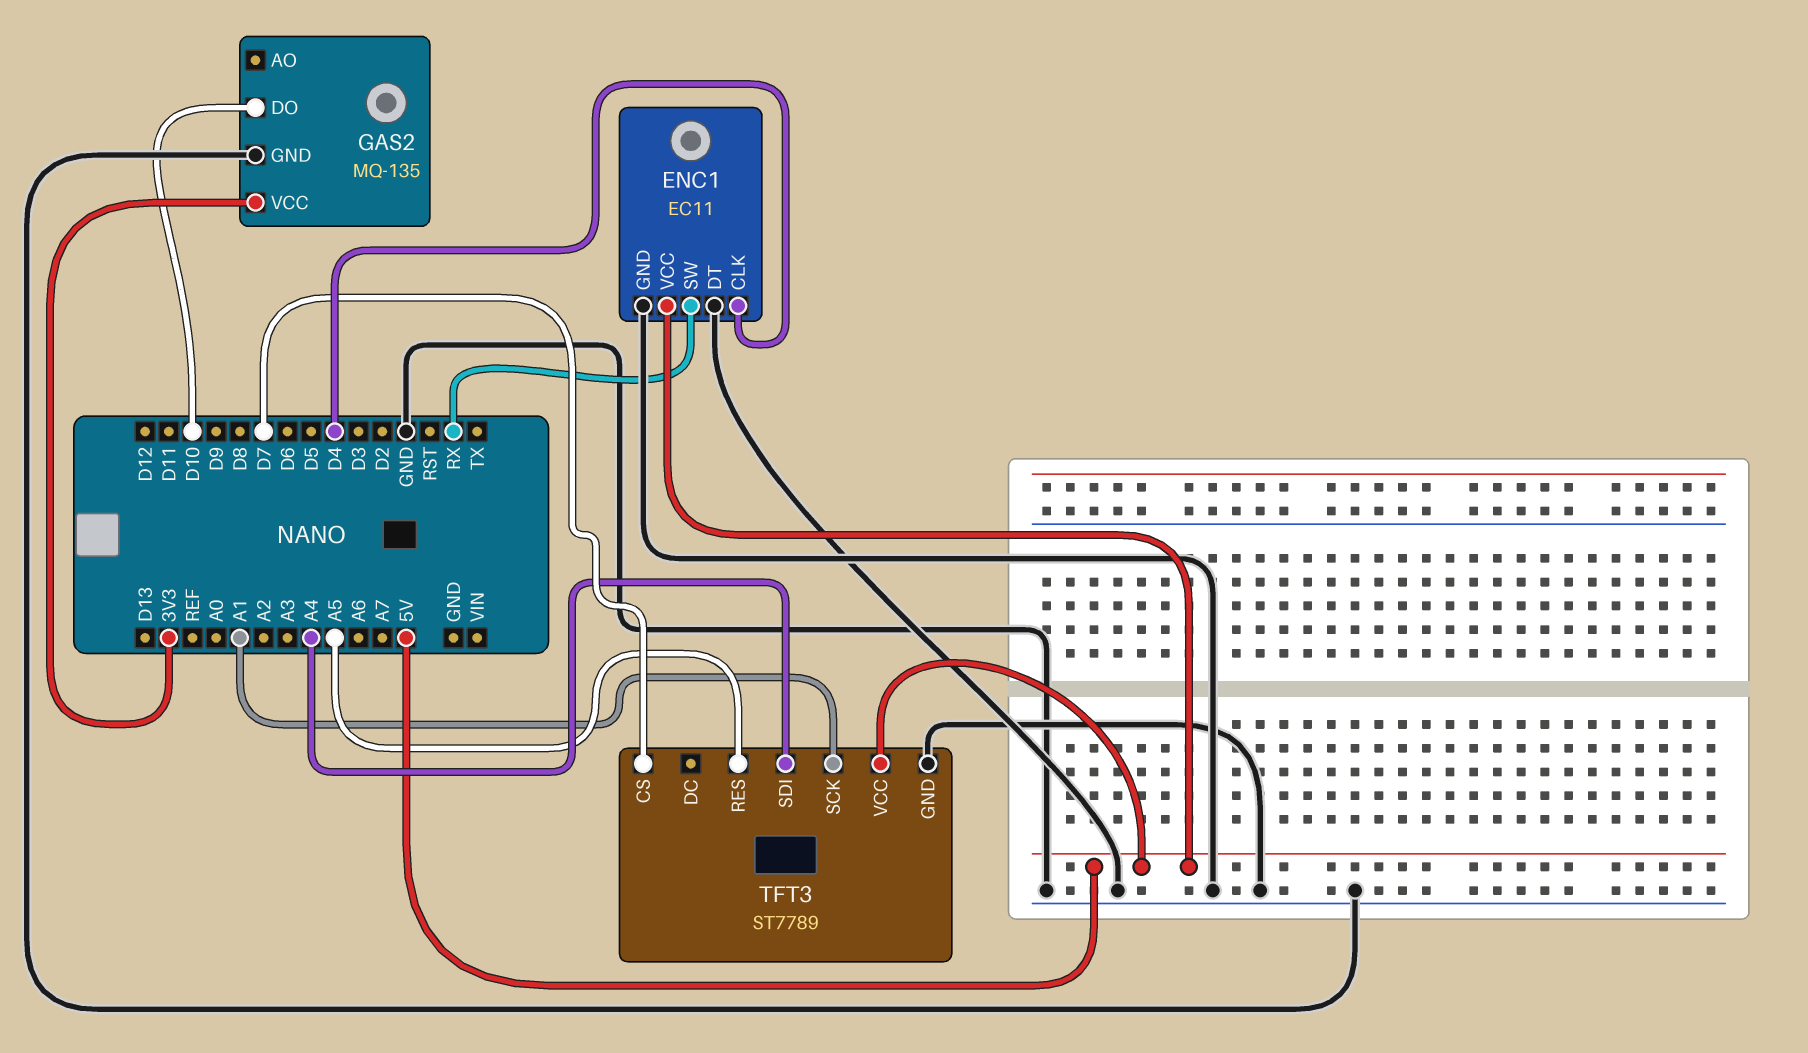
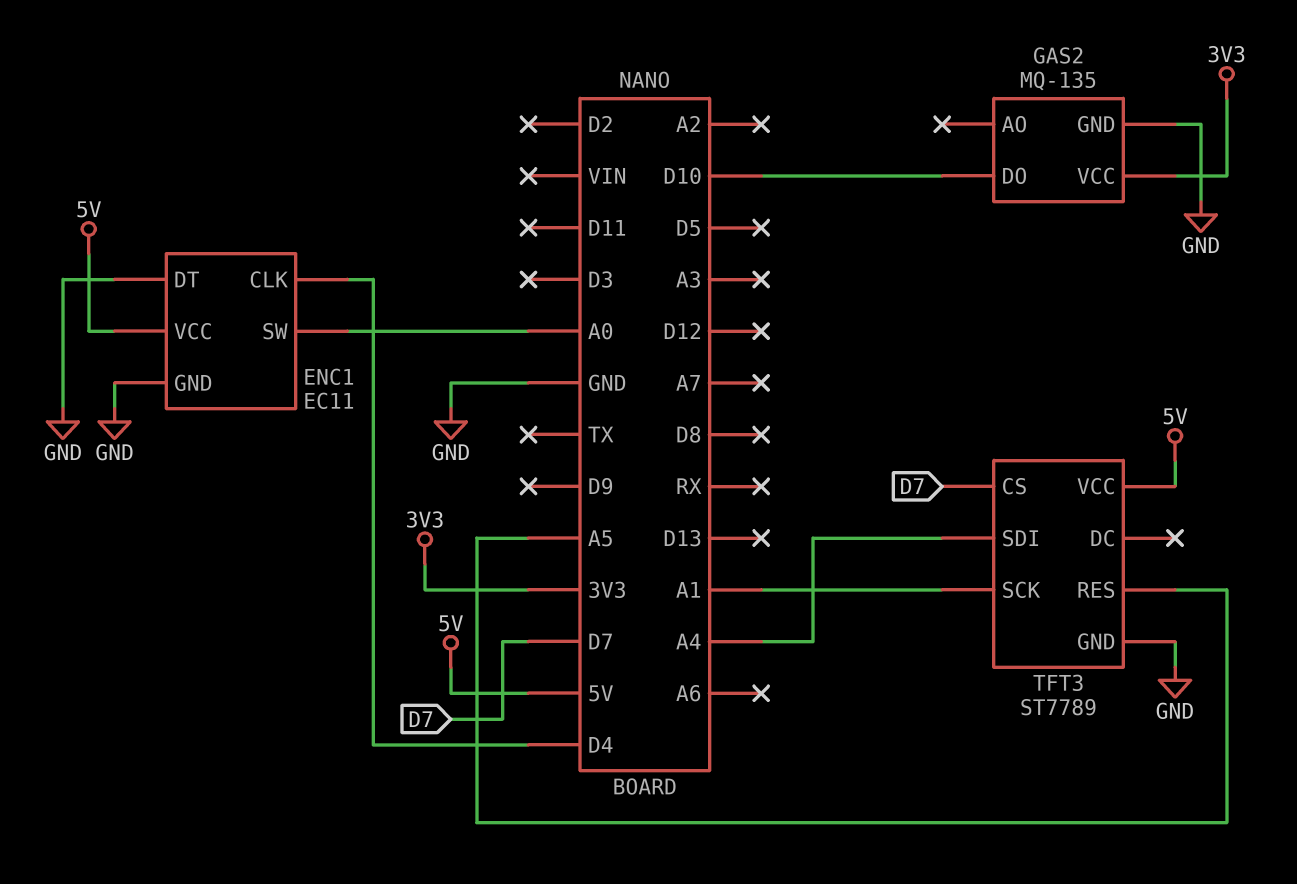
ENC1 pin SW: RX -> A0

